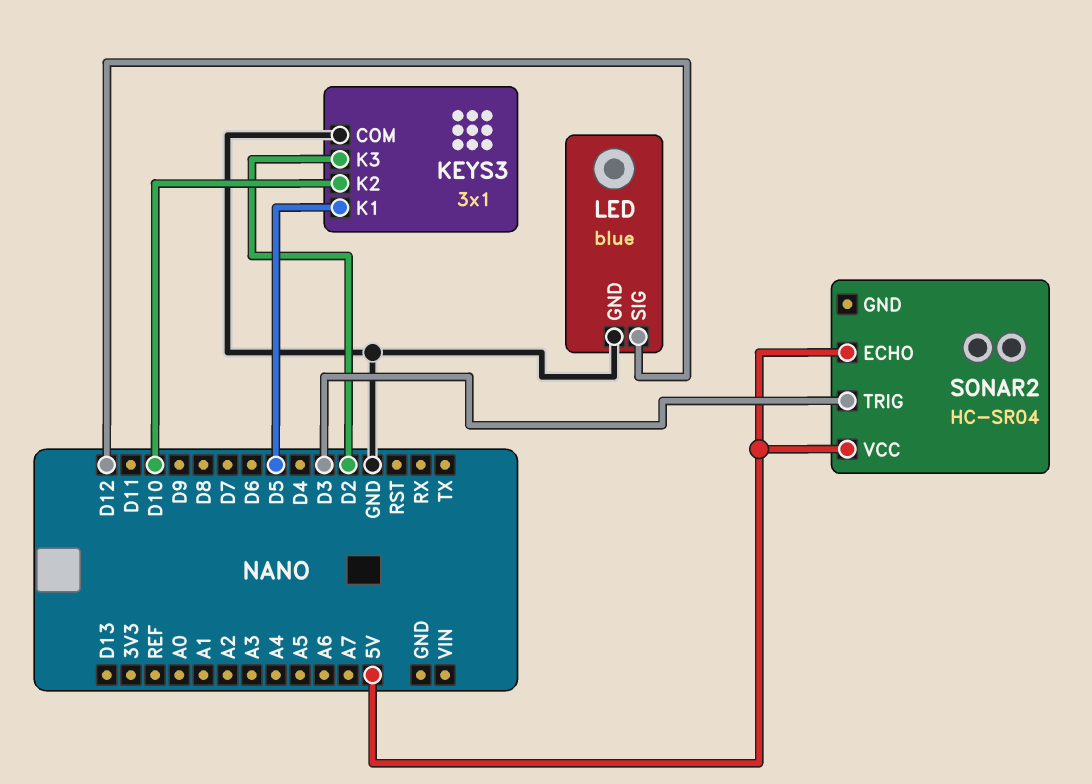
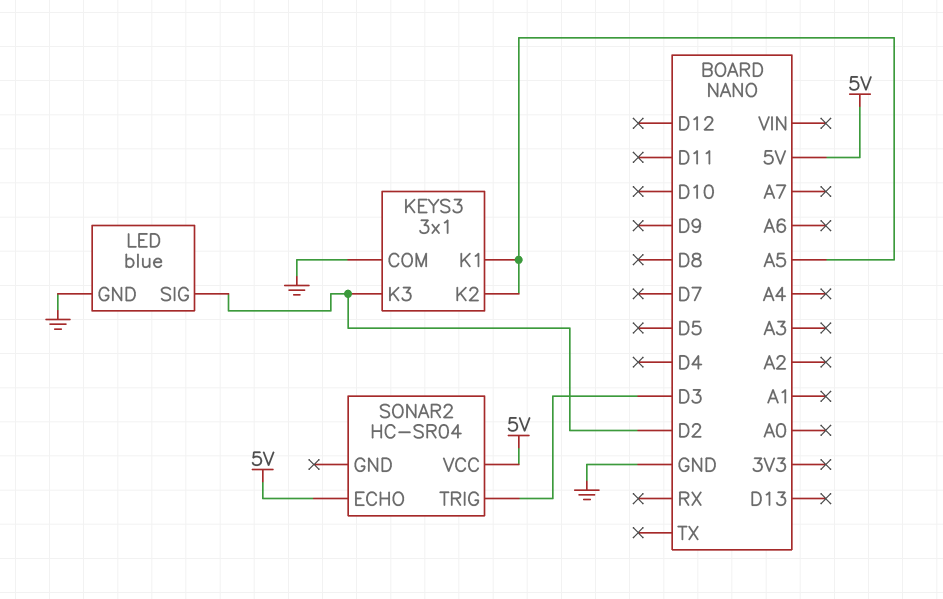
KEYS3 pin K1: D5 -> A5
KEYS3 pin K2: D10 -> A5
LED pin SIG: D12 -> D2

